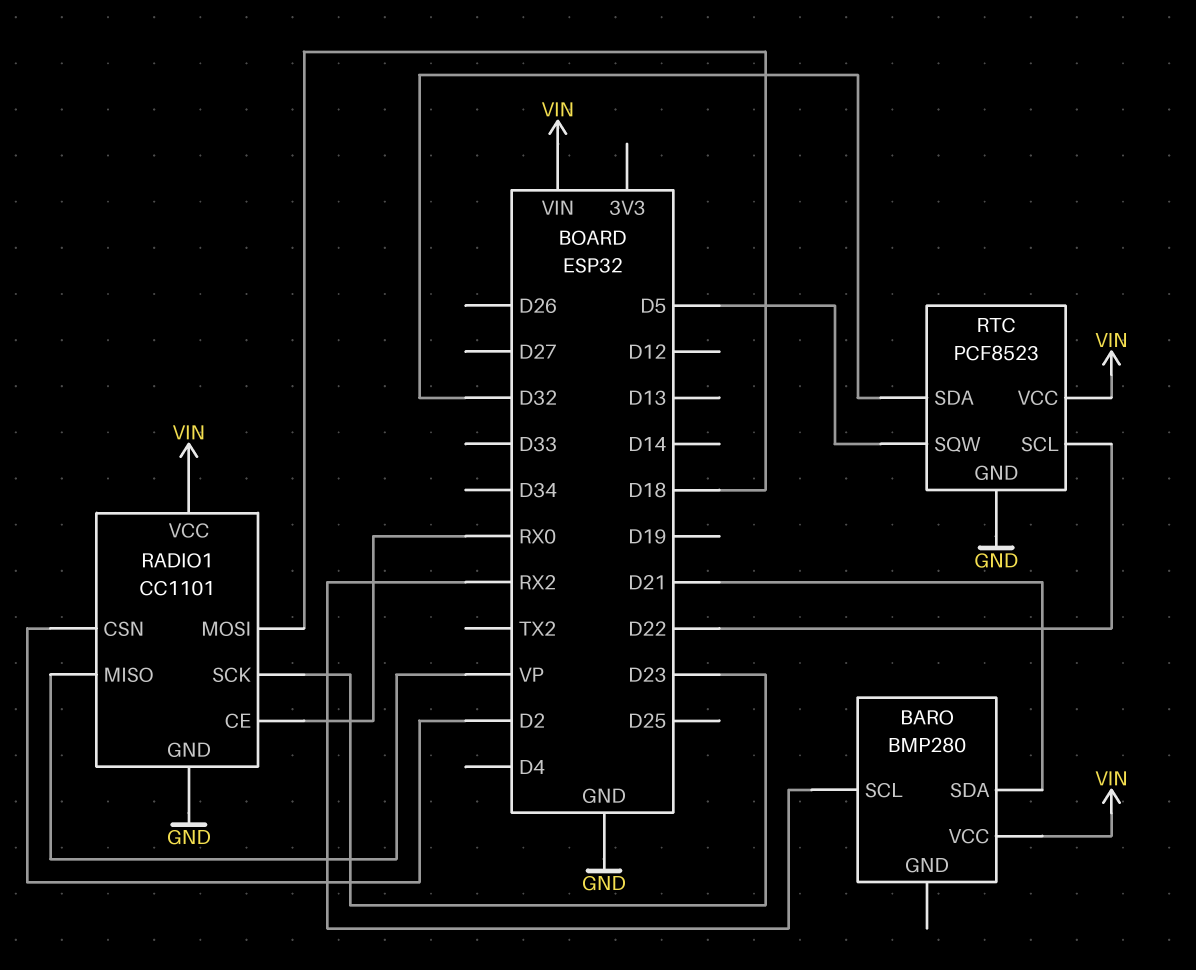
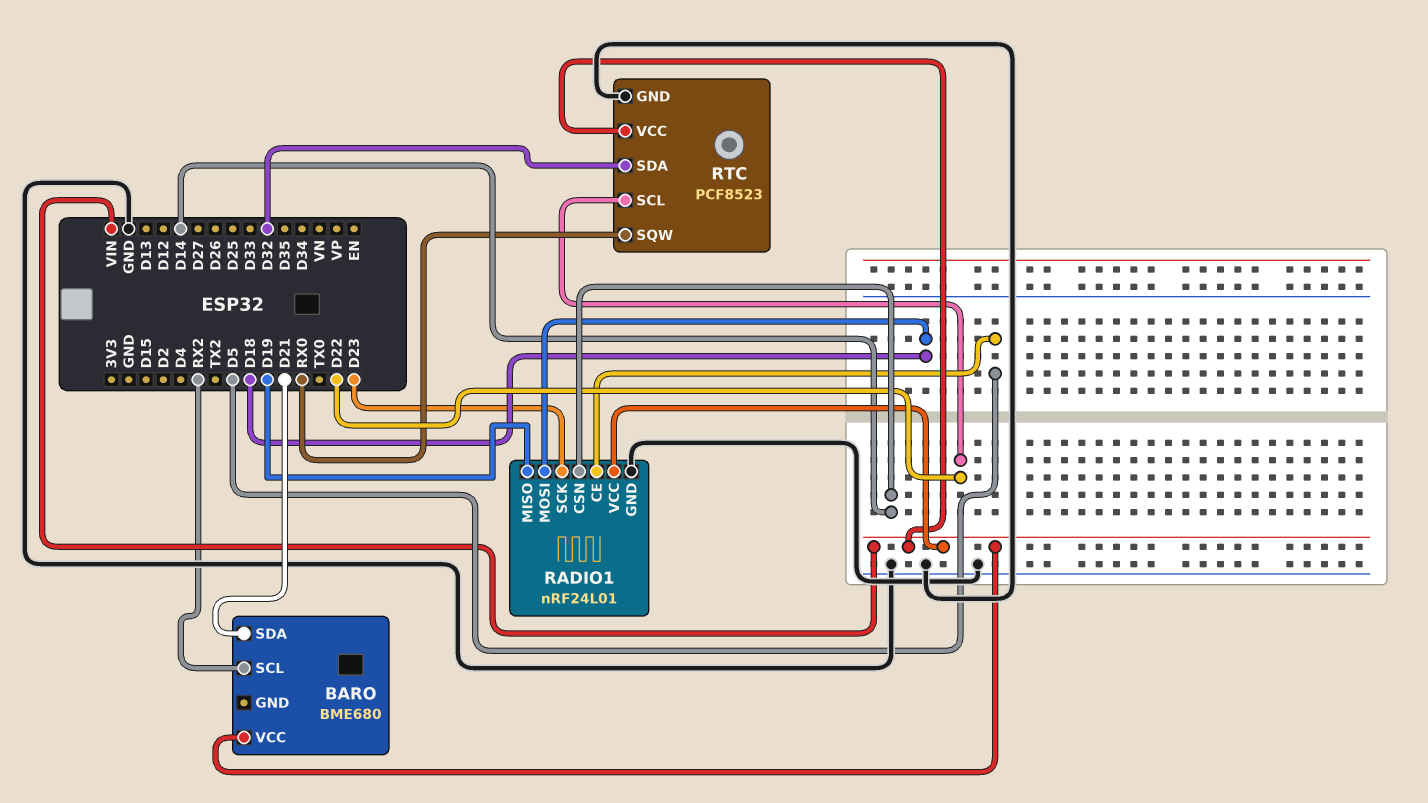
BARO: BMP280 -> BME680
RADIO1: CC1101 -> nRF24L01
RADIO1 pin CE: RX0 -> D5
RADIO1 pin CSN: D2 -> D14
RADIO1 pin MISO: VP -> D19
RTC pin SQW: D5 -> RX0

